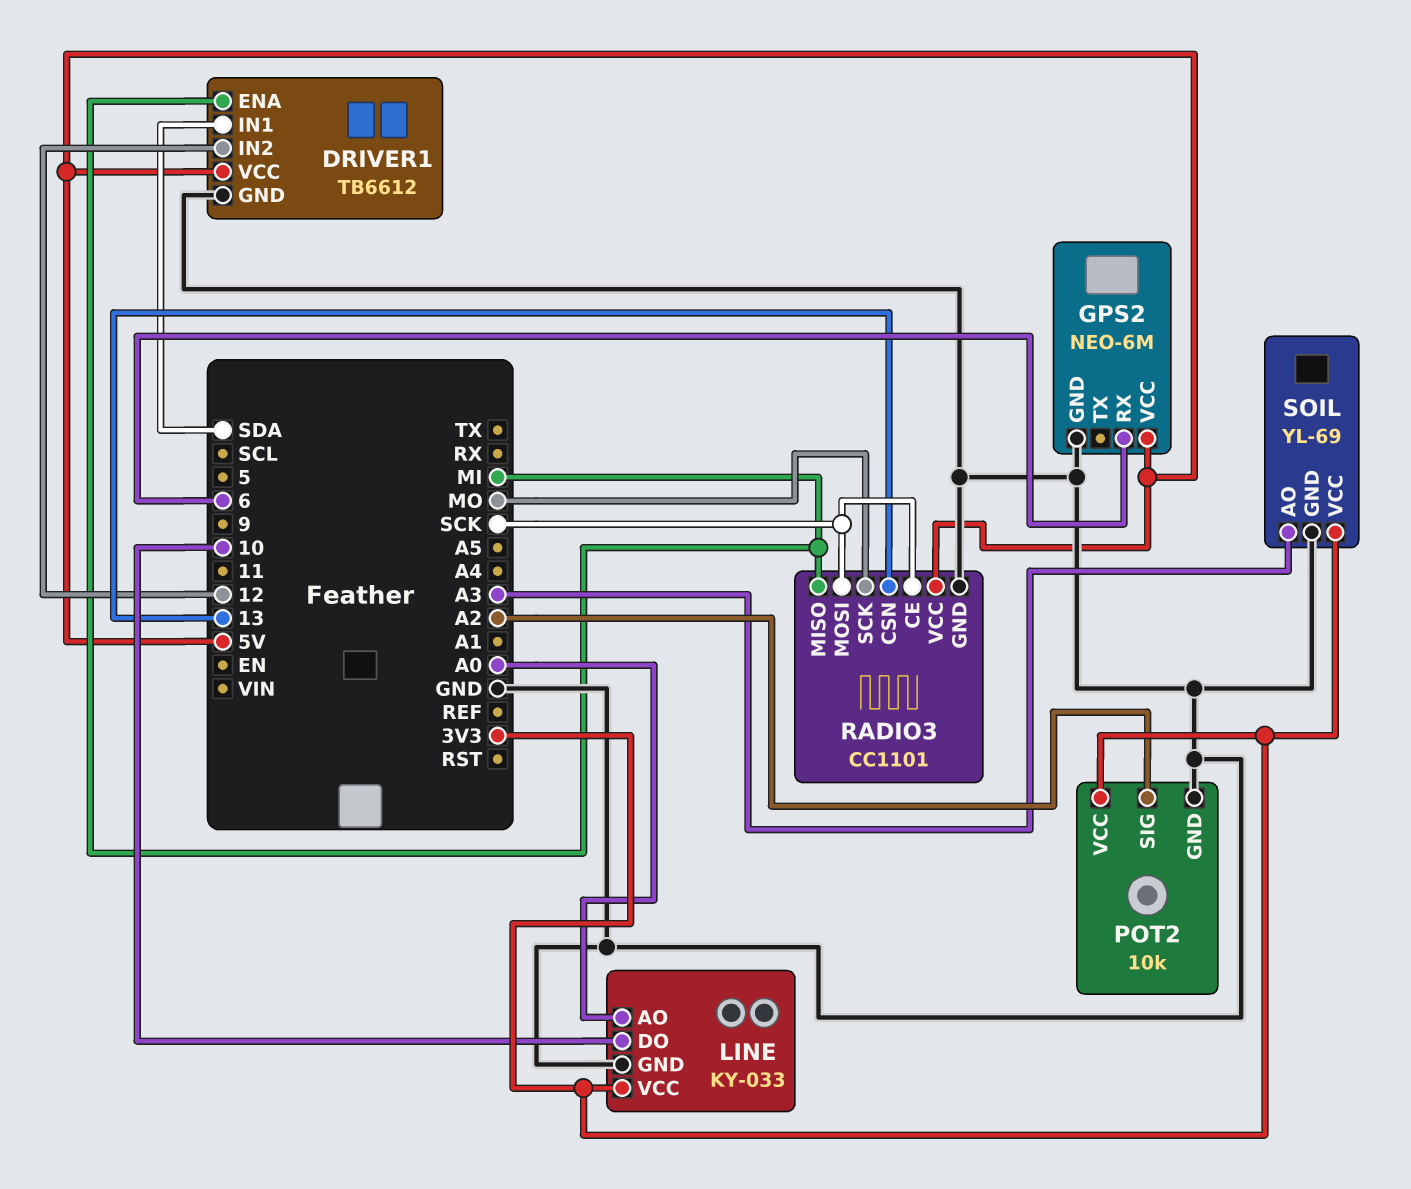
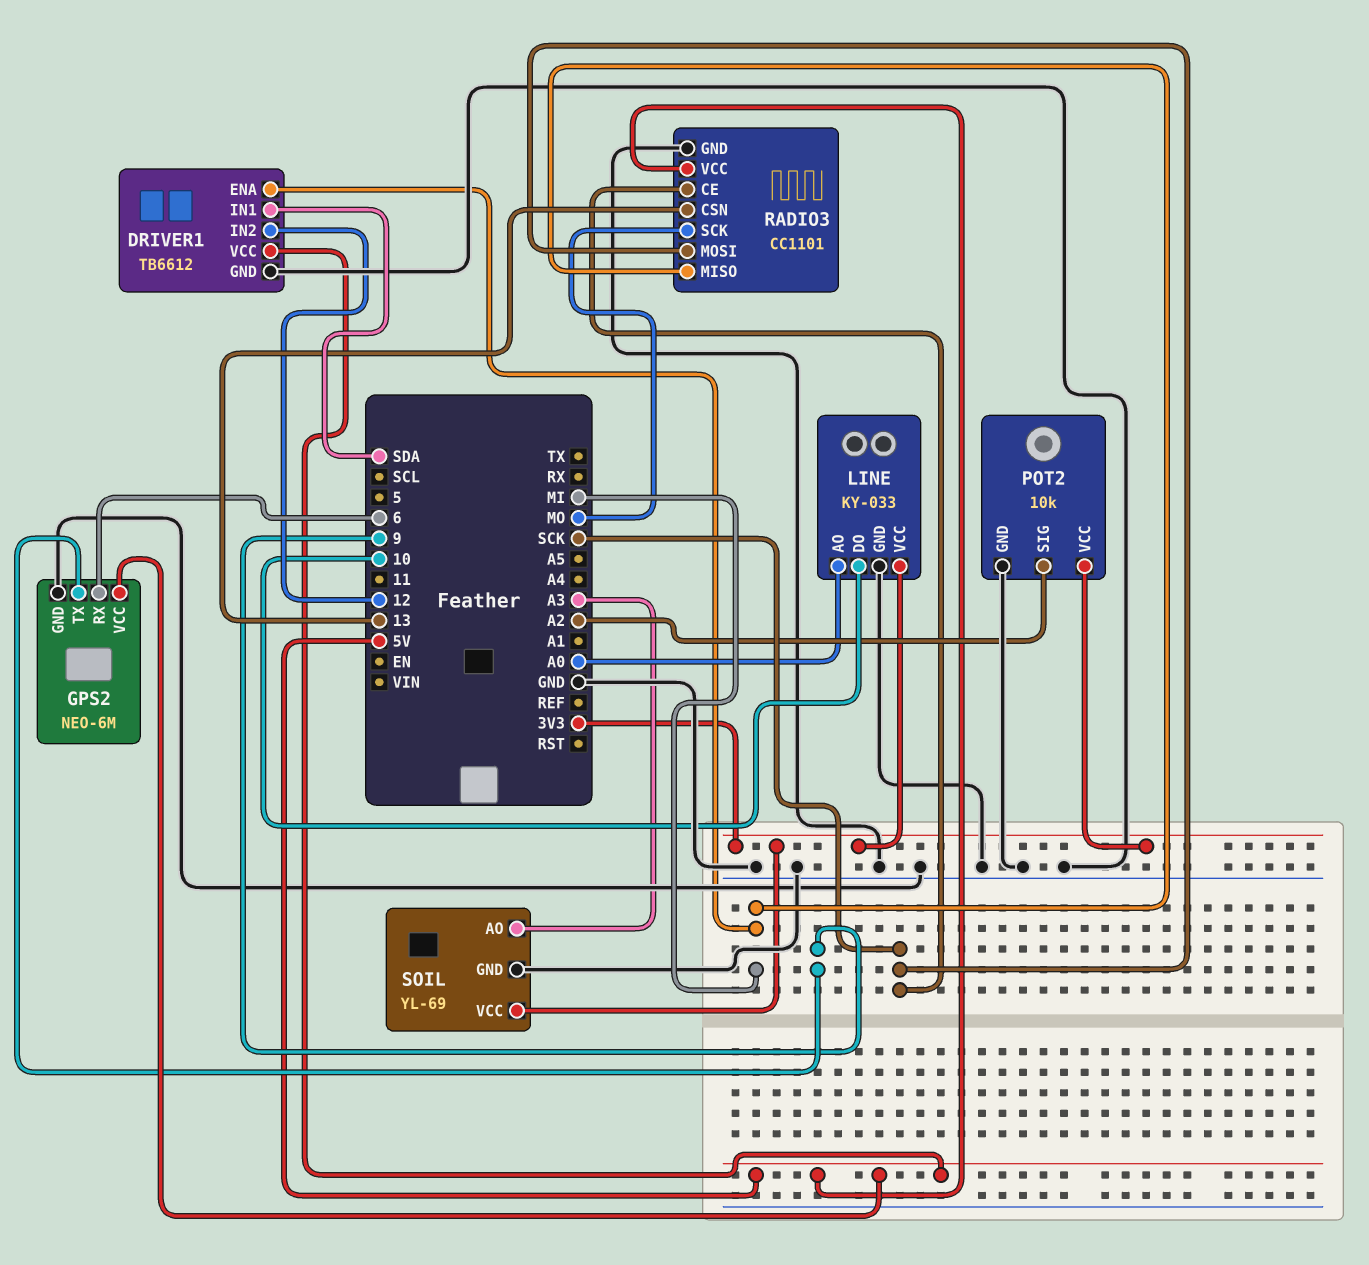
GPS2 pin TX: none -> 9

